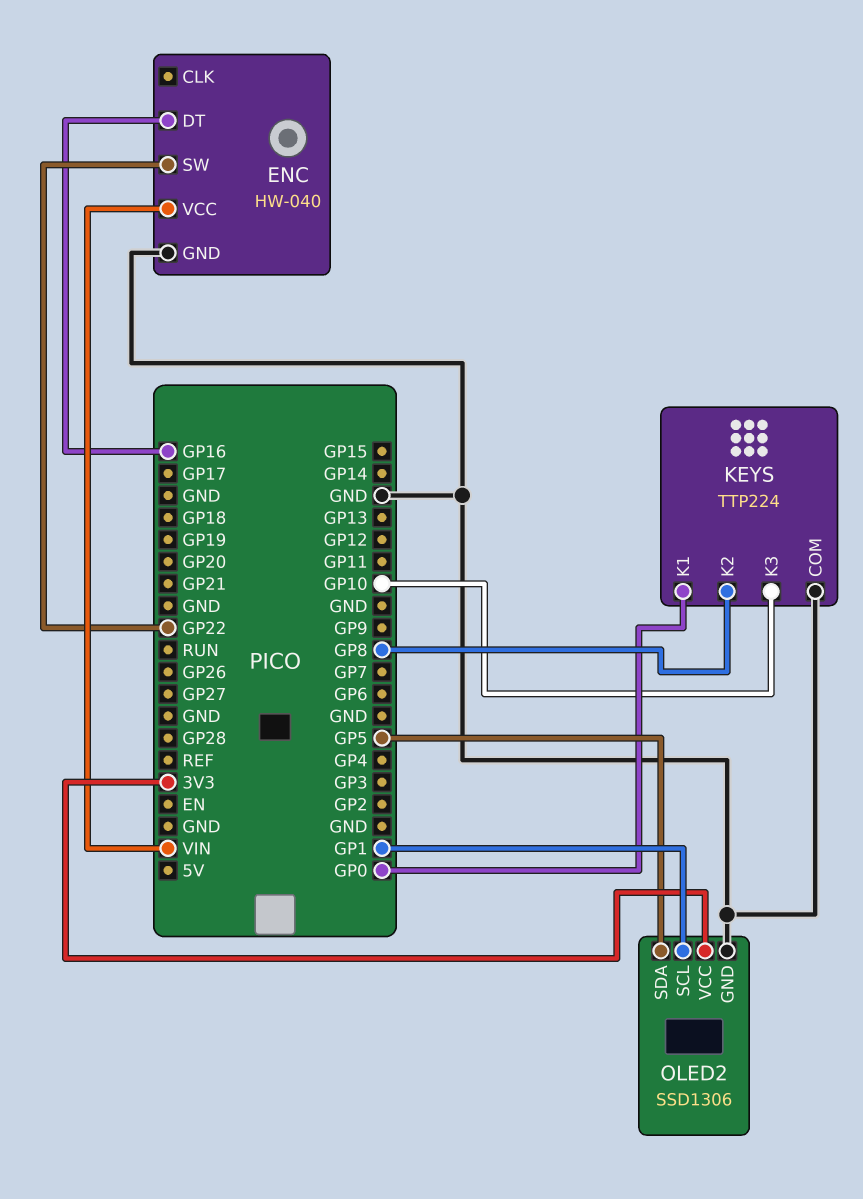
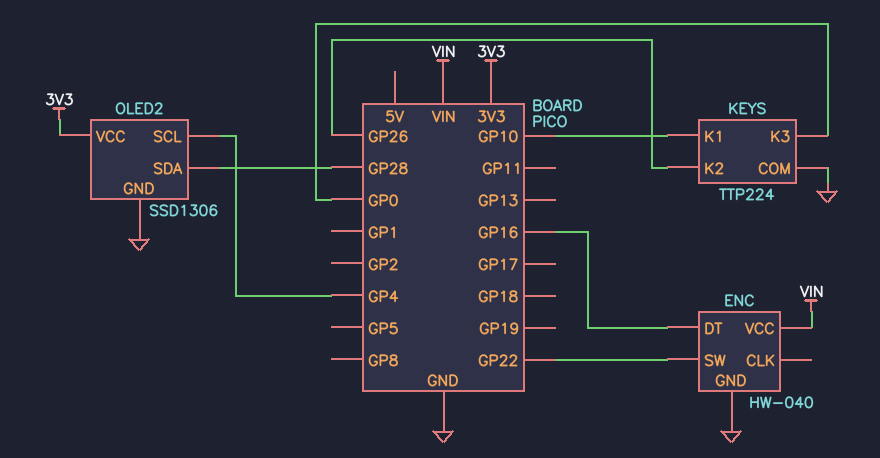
KEYS pin K1: GP0 -> GP10
KEYS pin K2: GP8 -> GP26
KEYS pin K3: GP10 -> GP0
OLED2 pin SCL: GP1 -> GP4
OLED2 pin SDA: GP5 -> GP28

